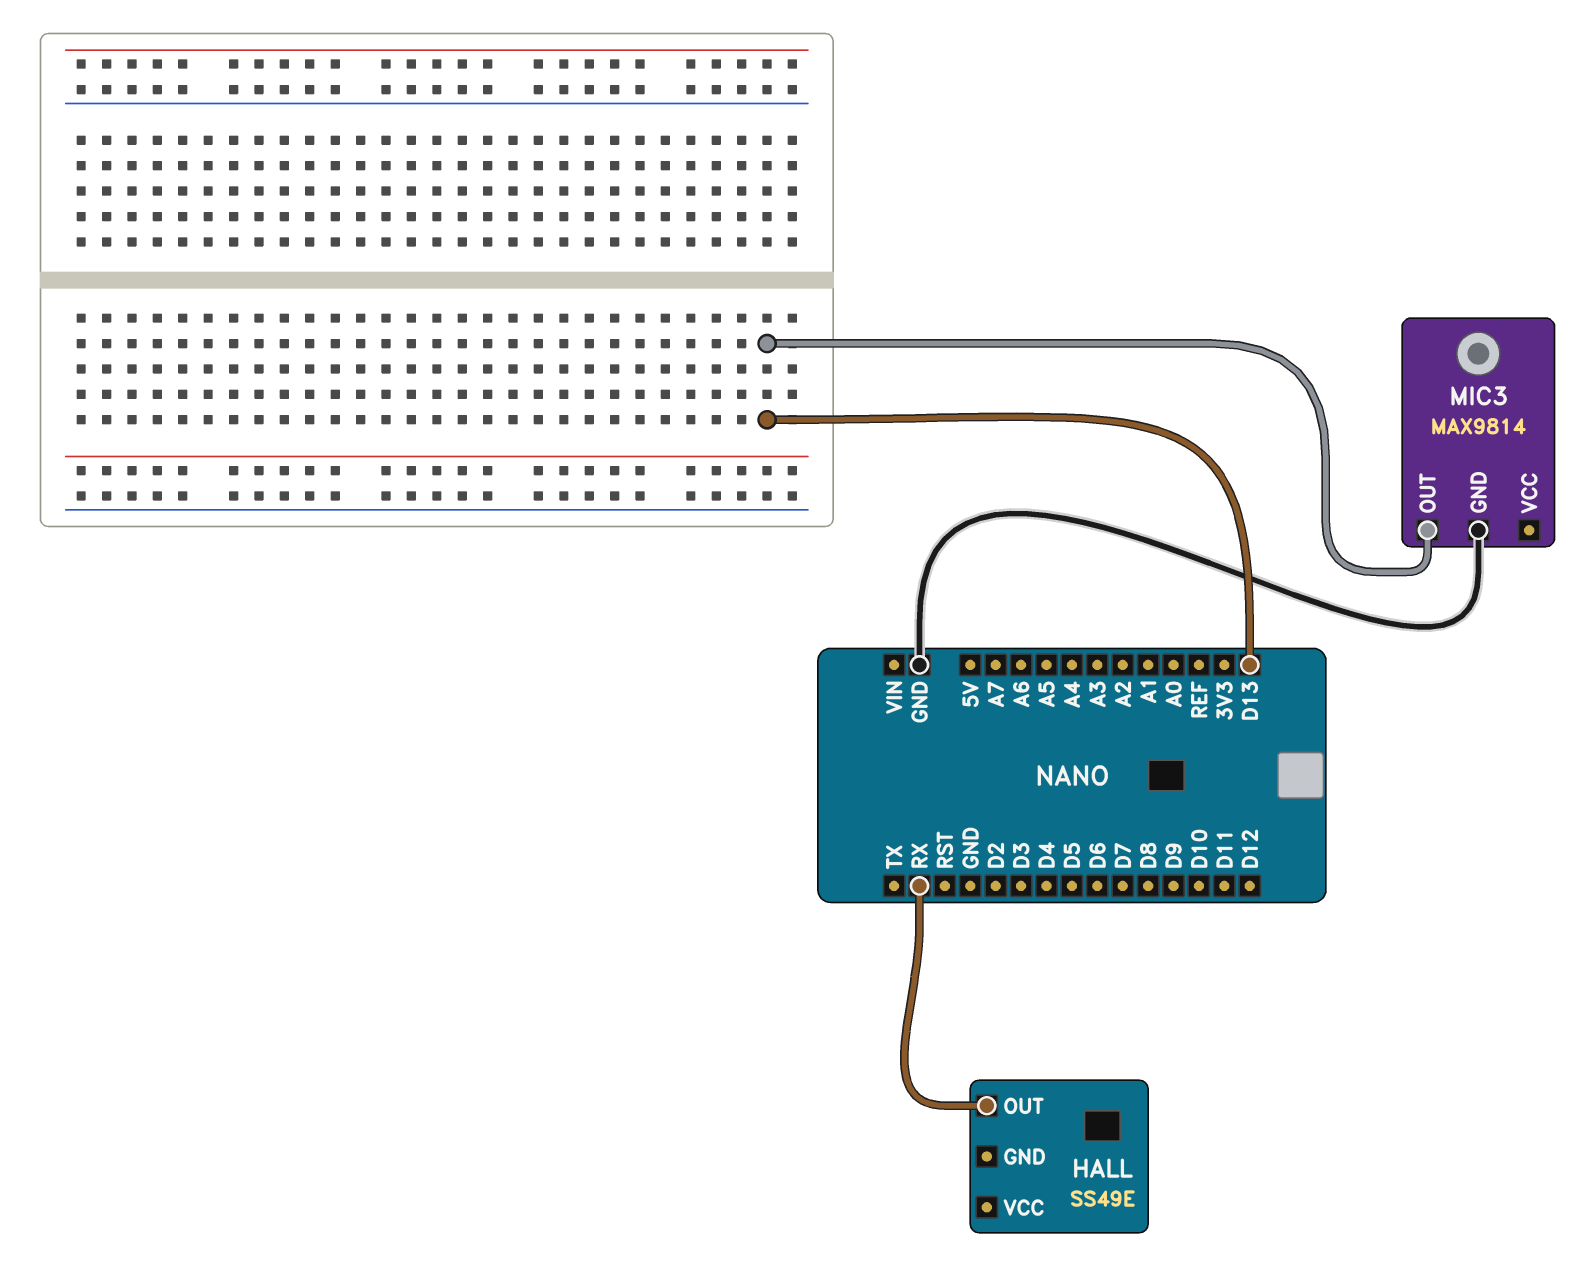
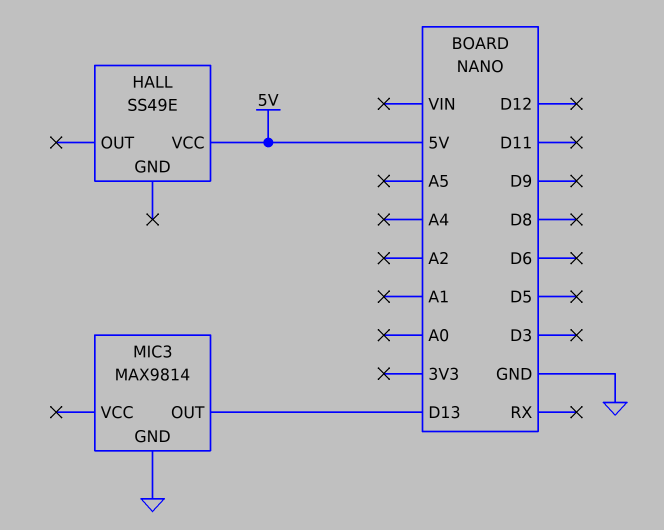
HALL pin OUT: RX -> none
HALL pin VCC: none -> 5V

